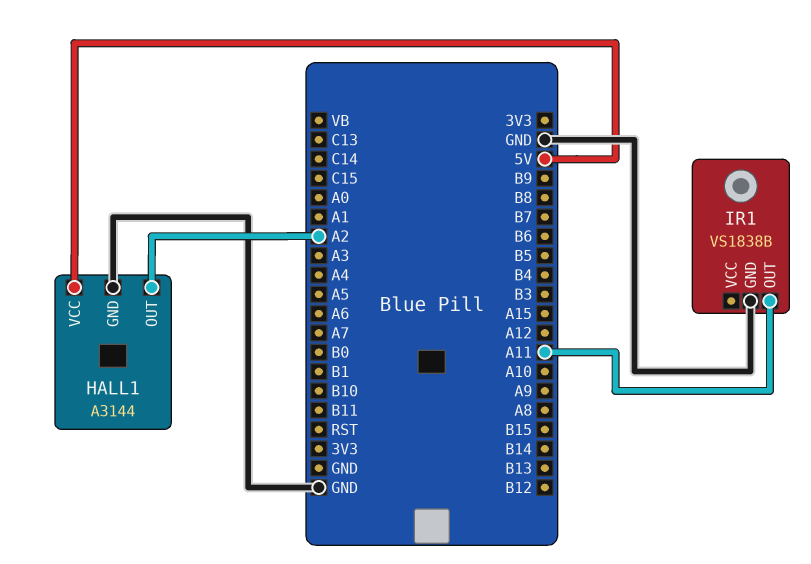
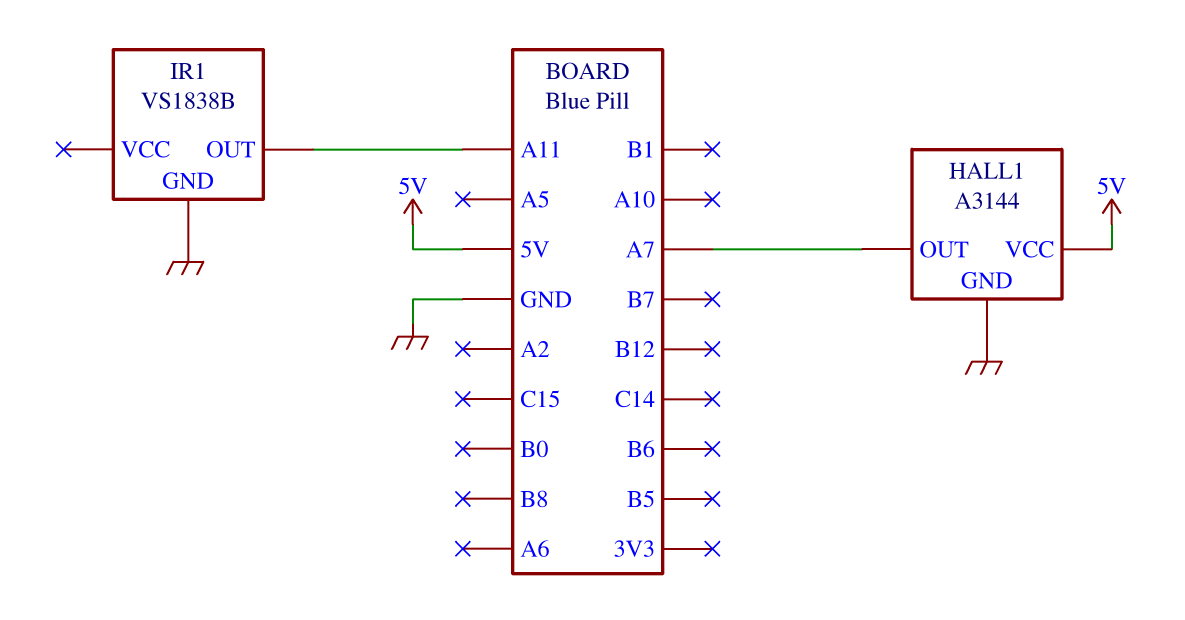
HALL1 pin OUT: A2 -> A7

